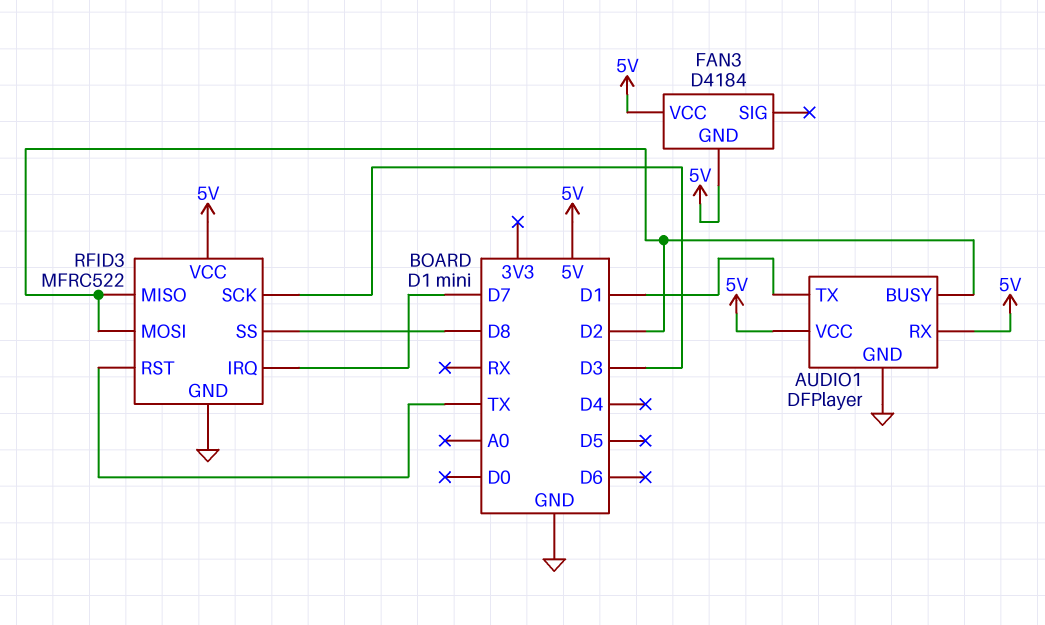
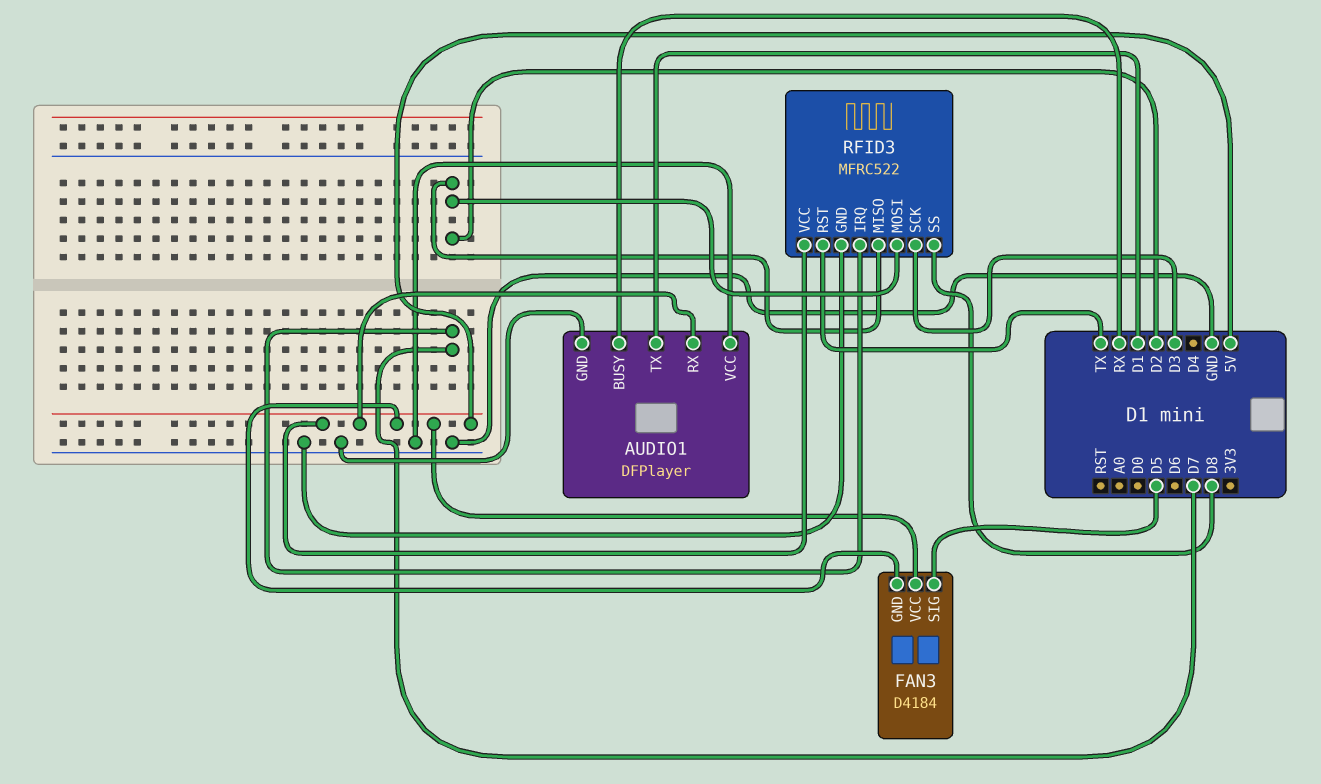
AUDIO1 pin BUSY: D2 -> RX
AUDIO1 pin VCC: 5V -> GND
FAN3 pin SIG: none -> D5

